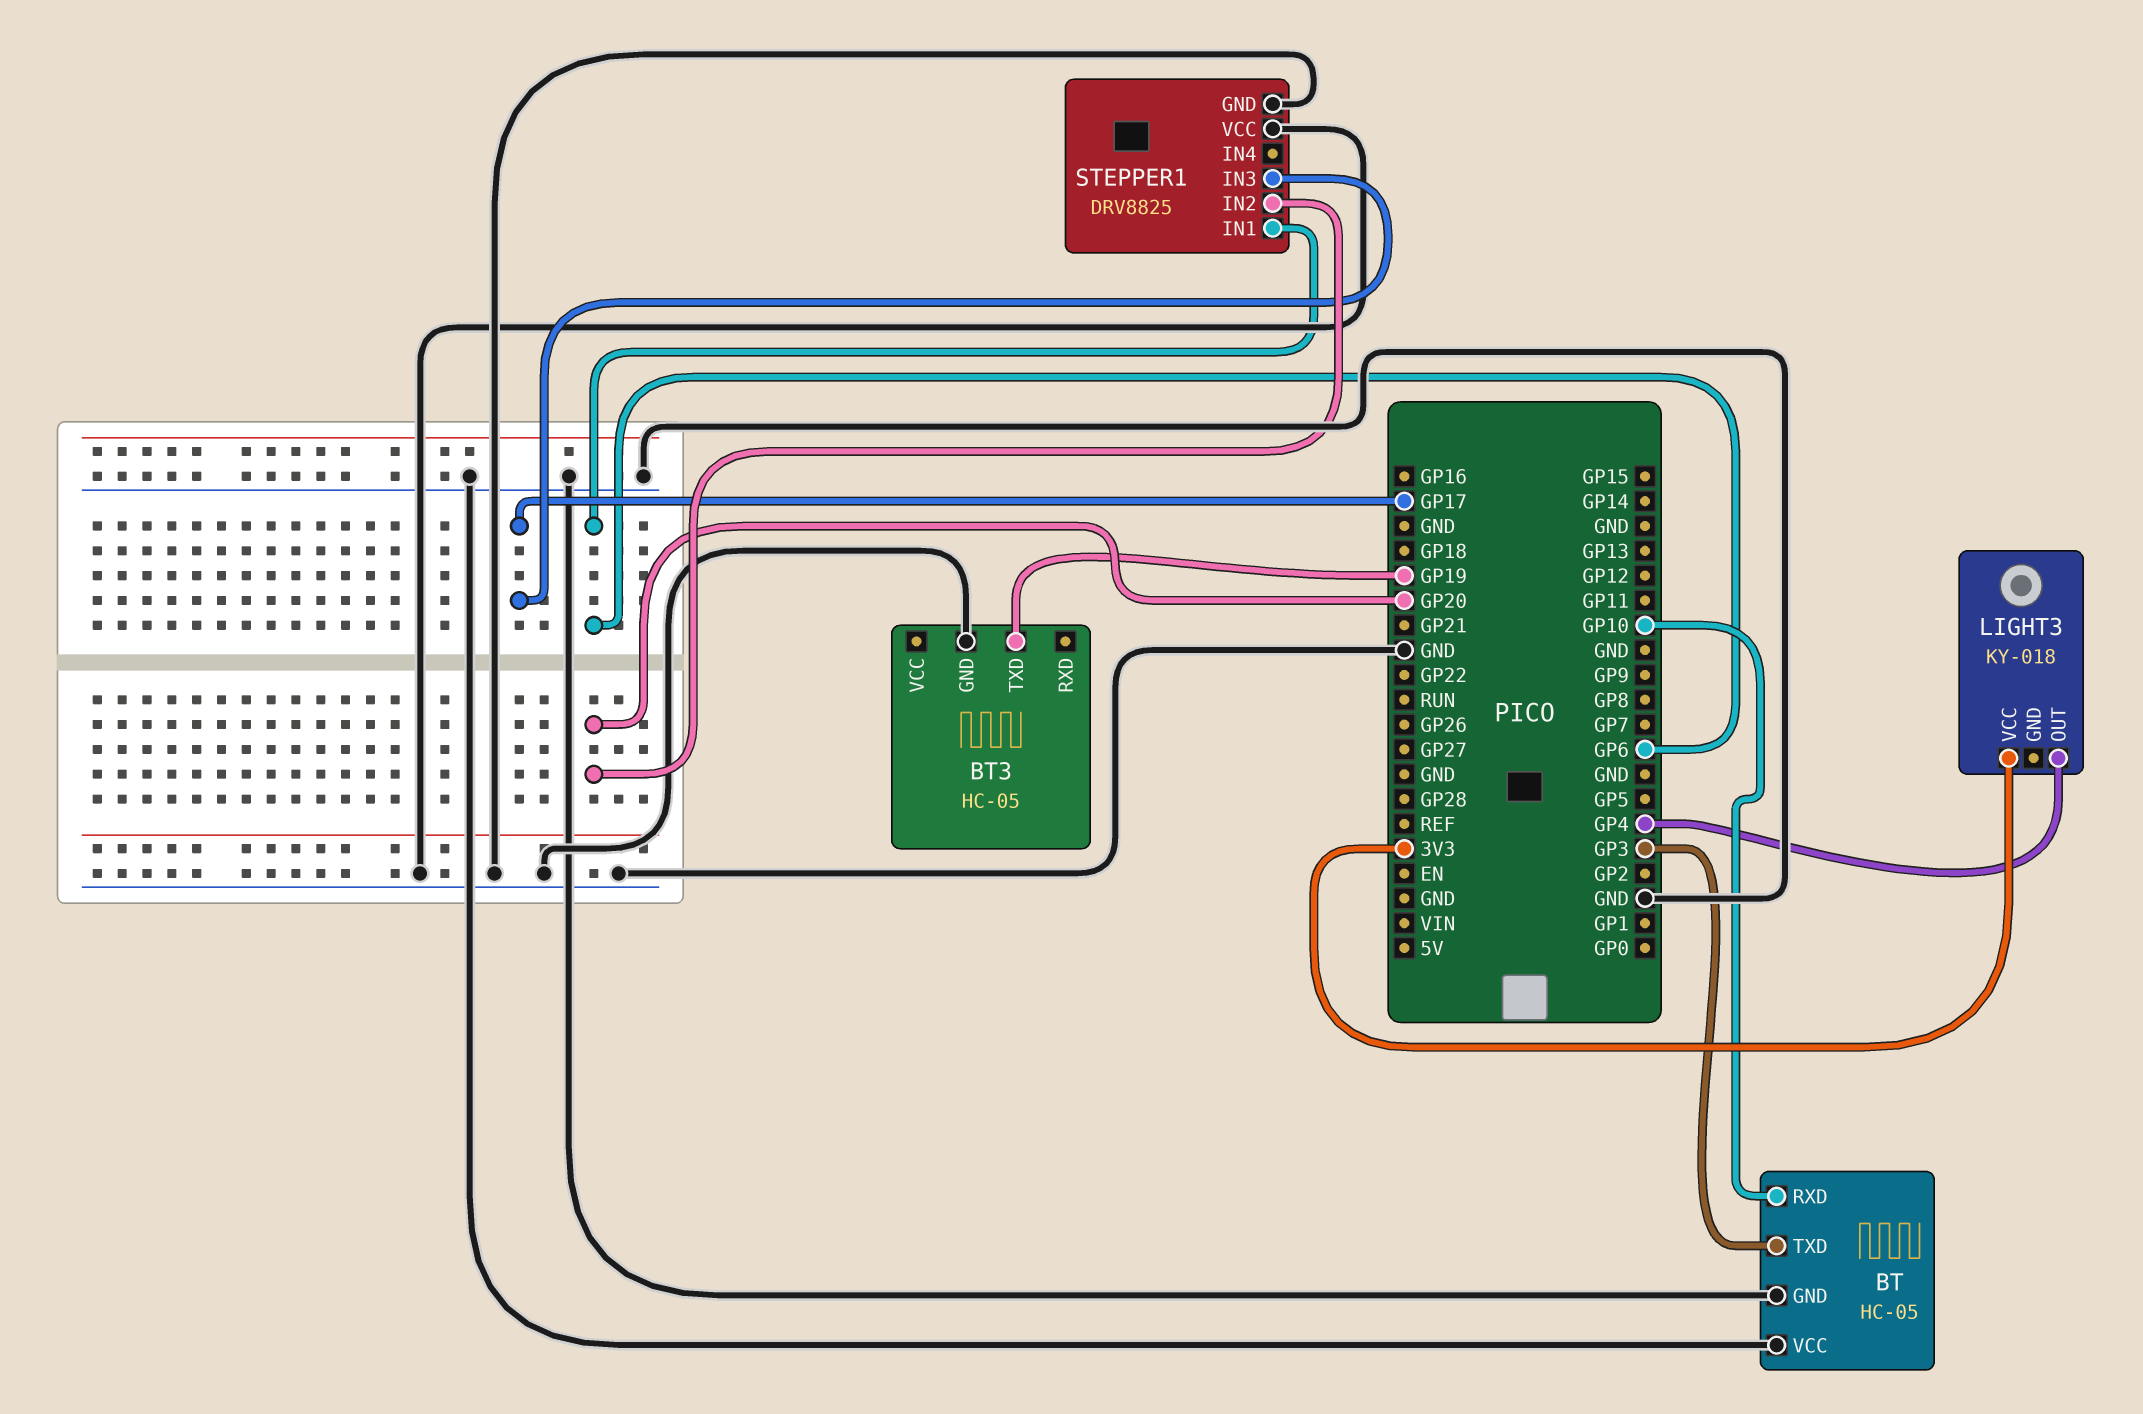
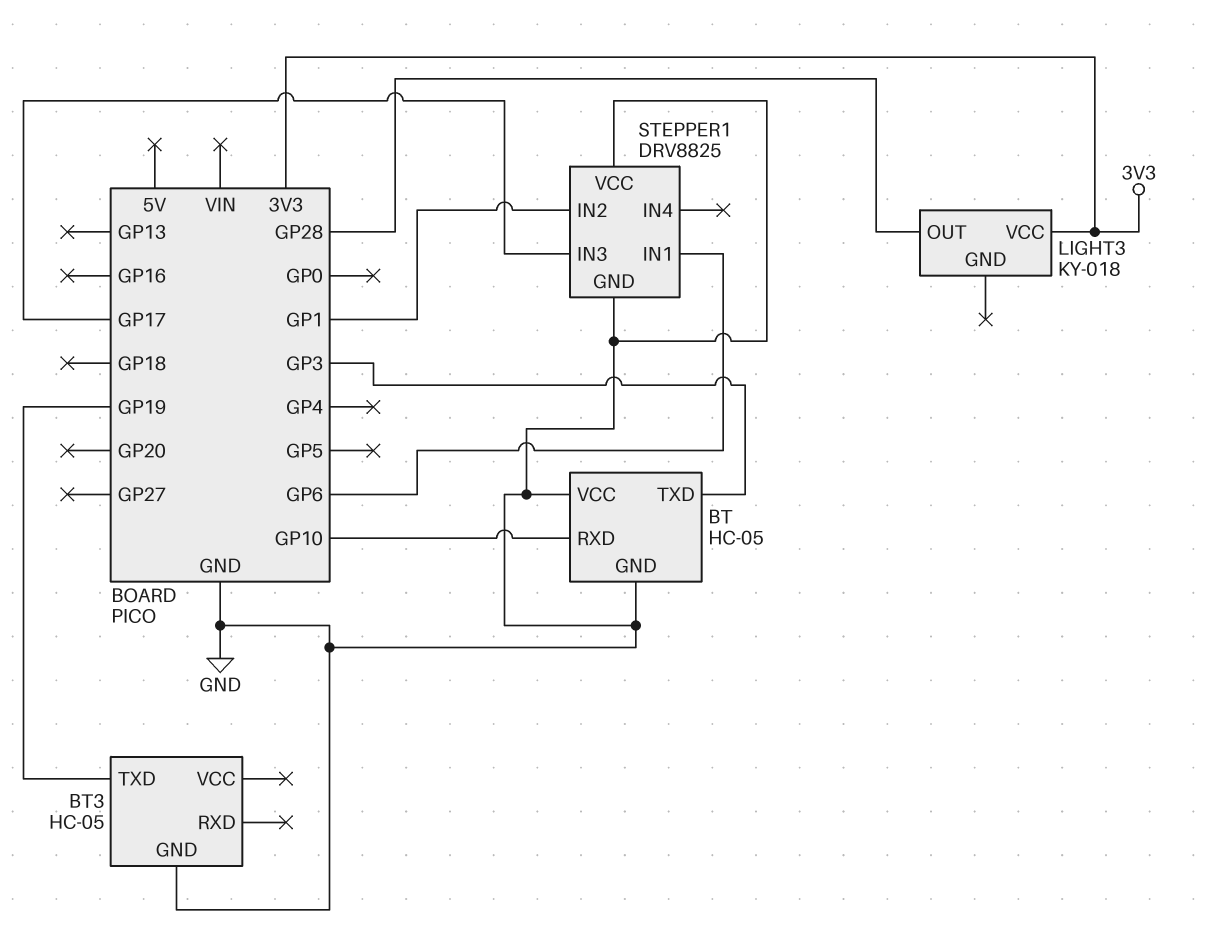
LIGHT3 pin OUT: GP4 -> GP28
STEPPER1 pin IN2: GP20 -> GP1

